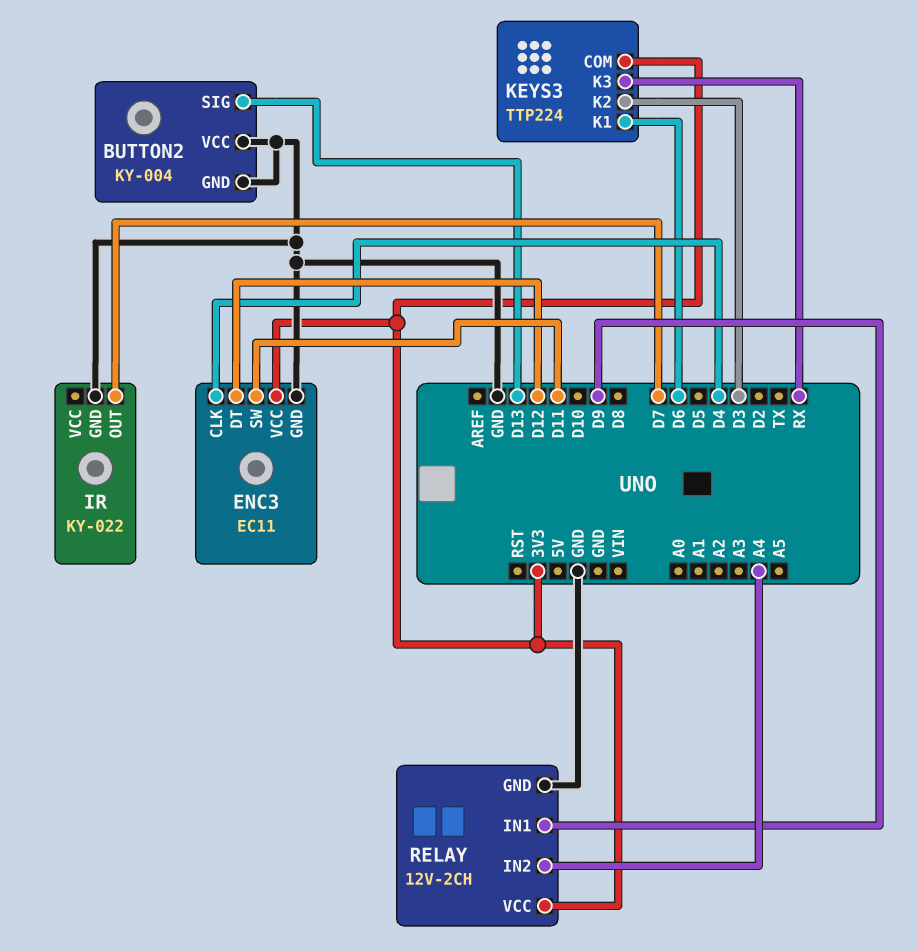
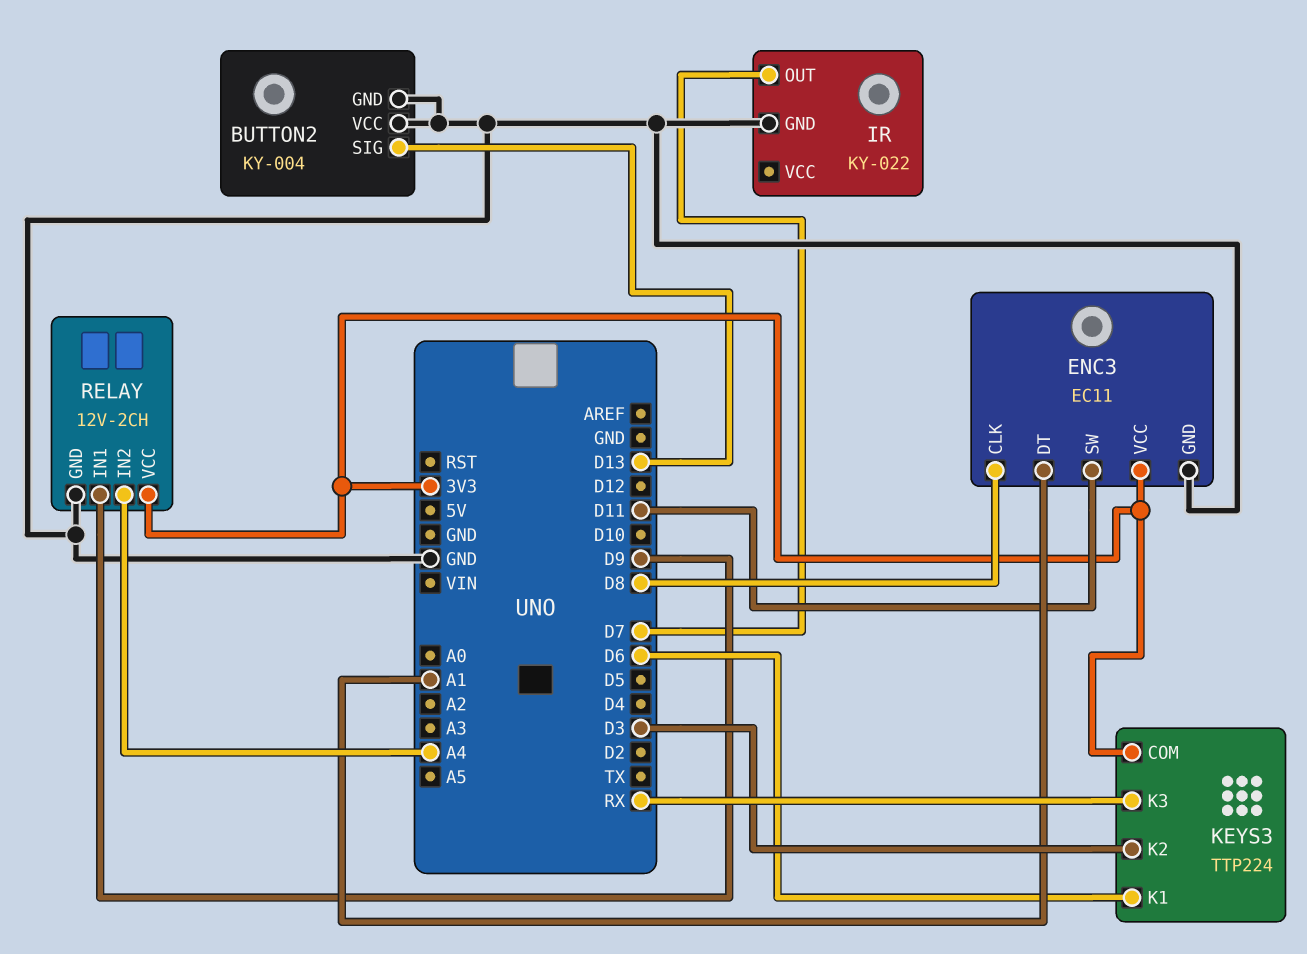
ENC3 pin CLK: D4 -> D8
ENC3 pin DT: D12 -> A1

